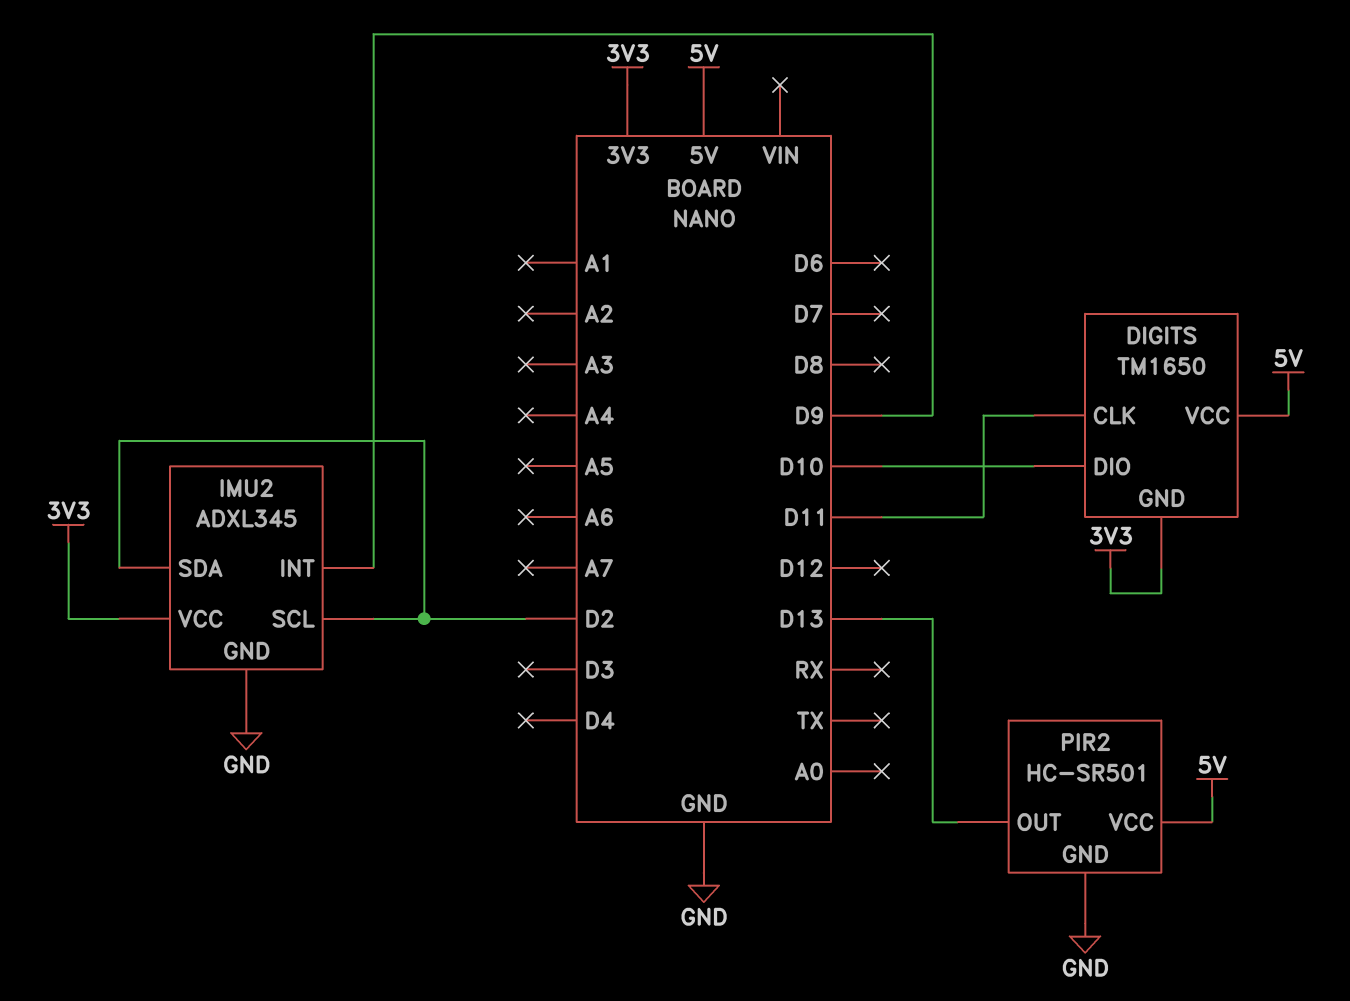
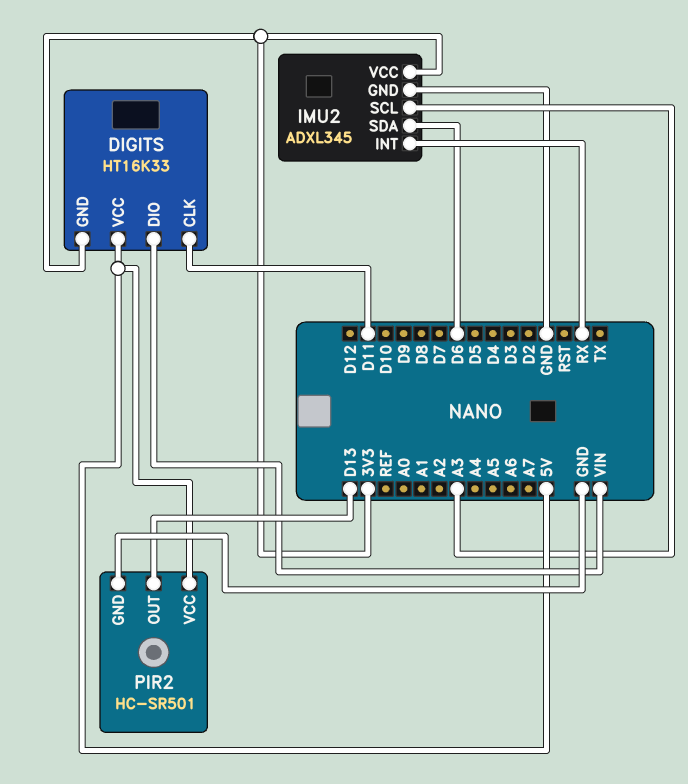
DIGITS: TM1650 -> HT16K33
DIGITS pin DIO: D10 -> VIN
IMU2 pin INT: D9 -> RX
IMU2 pin SCL: D2 -> A3
IMU2 pin SDA: D2 -> D6

